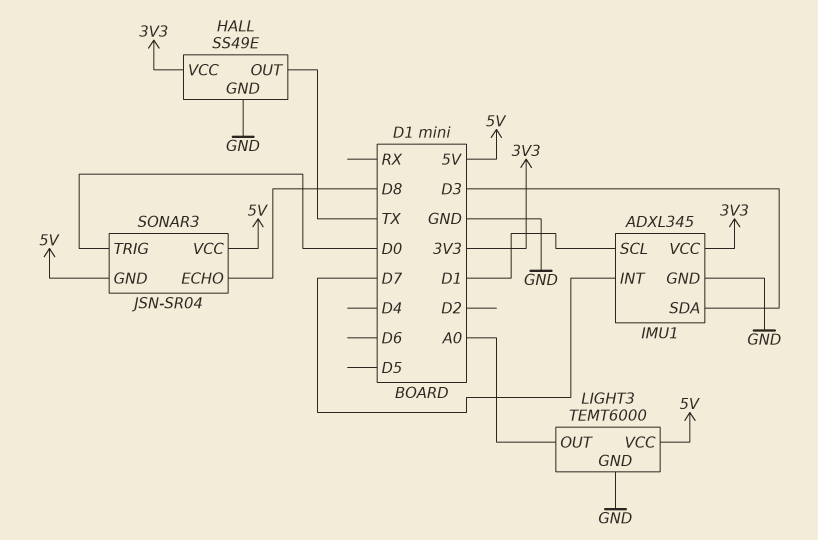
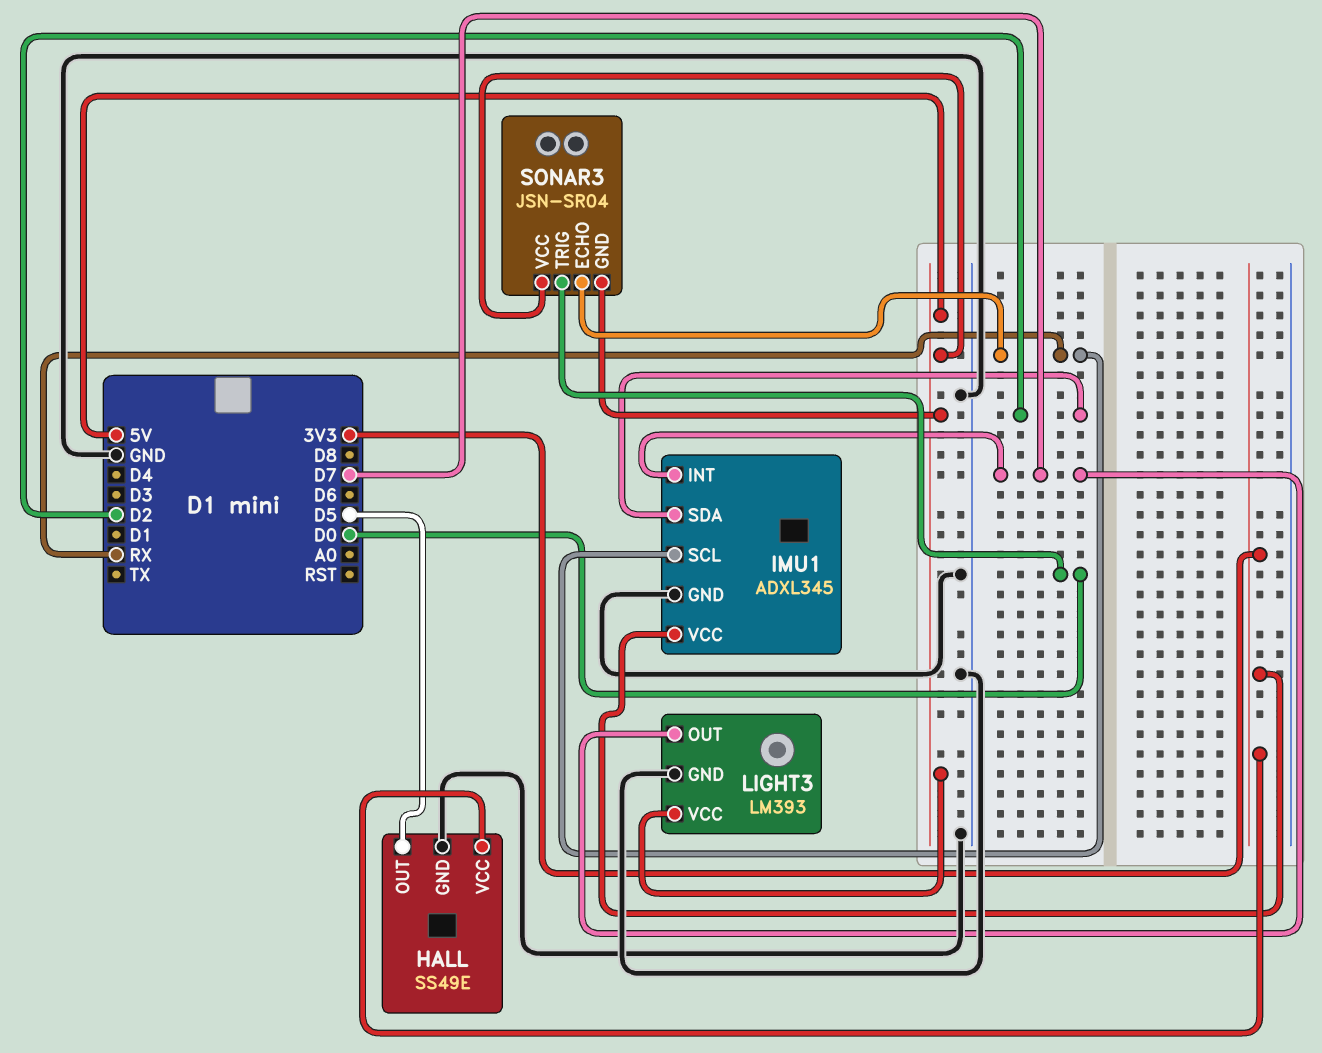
HALL pin OUT: TX -> D5
IMU1 pin SCL: D1 -> RX
IMU1 pin SDA: D3 -> D2
LIGHT3: TEMT6000 -> LM393
LIGHT3 pin OUT: A0 -> D7
SONAR3 pin ECHO: D8 -> RX

